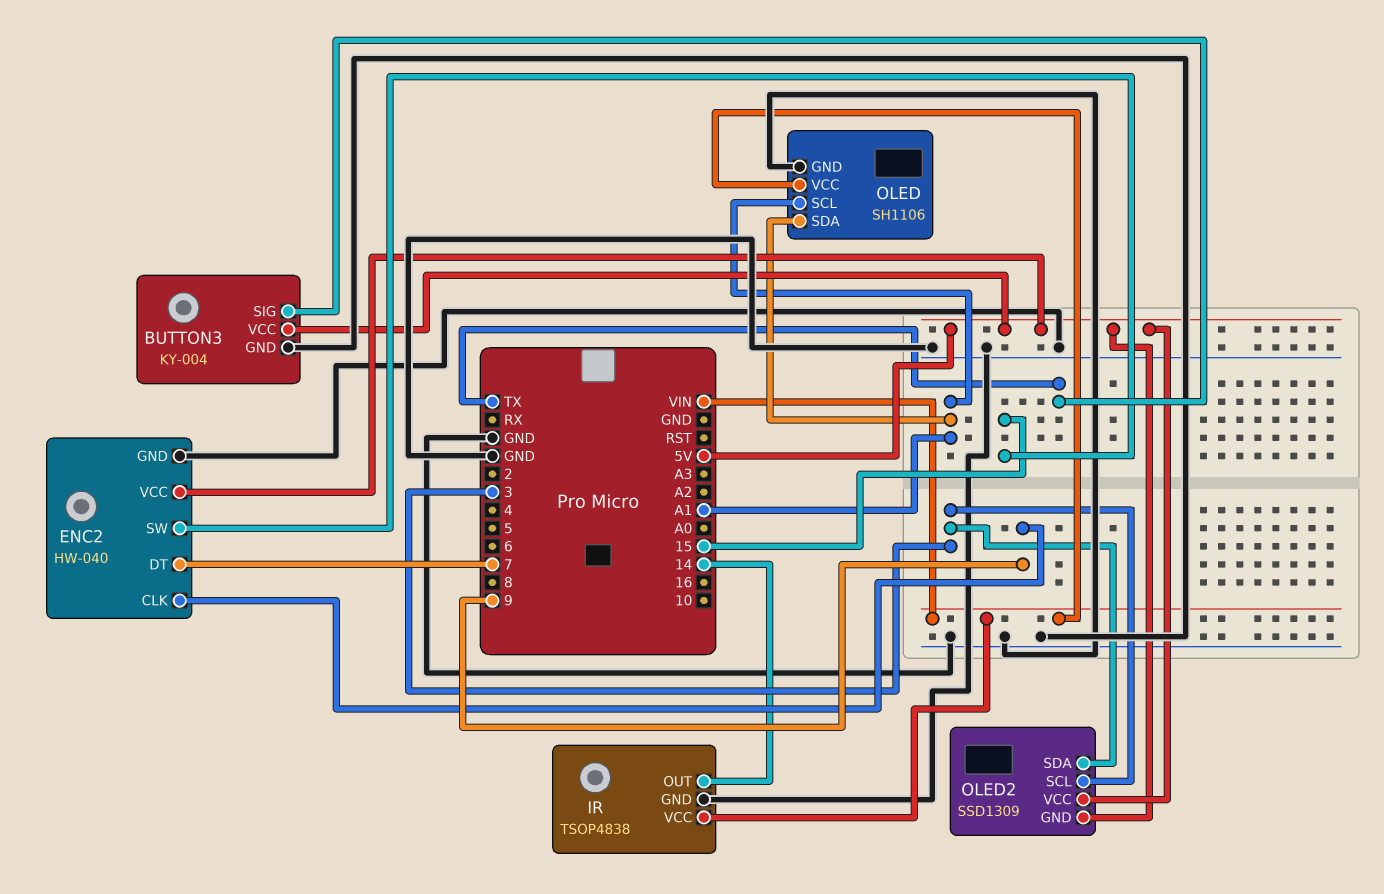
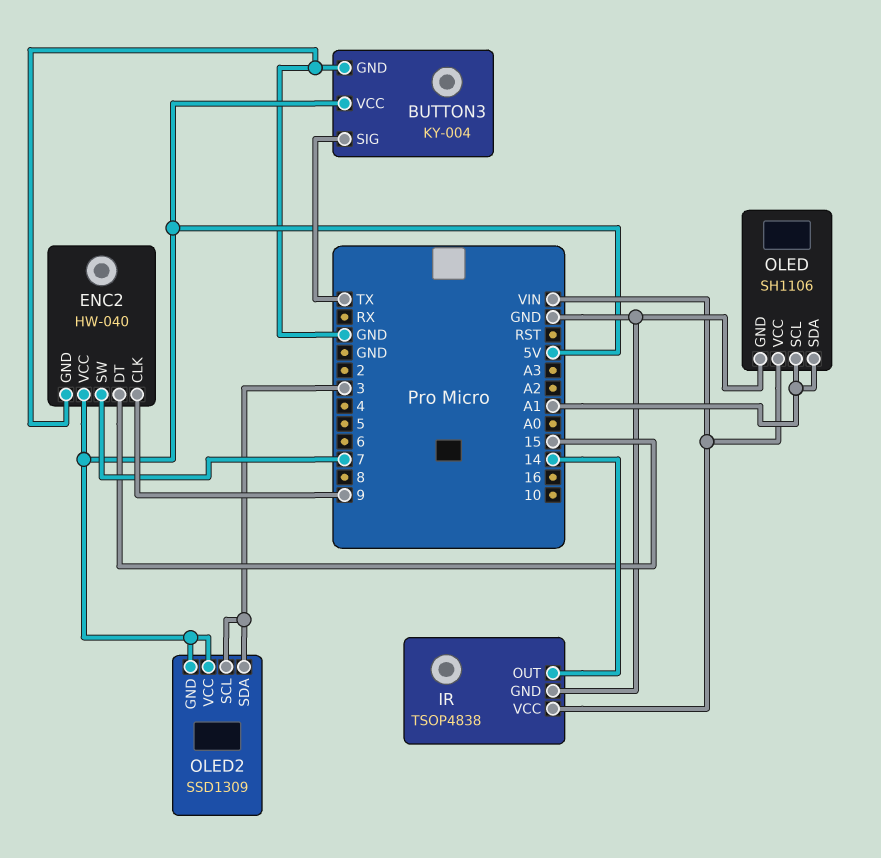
ENC2 pin DT: 7 -> 15
ENC2 pin SW: 15 -> 7

